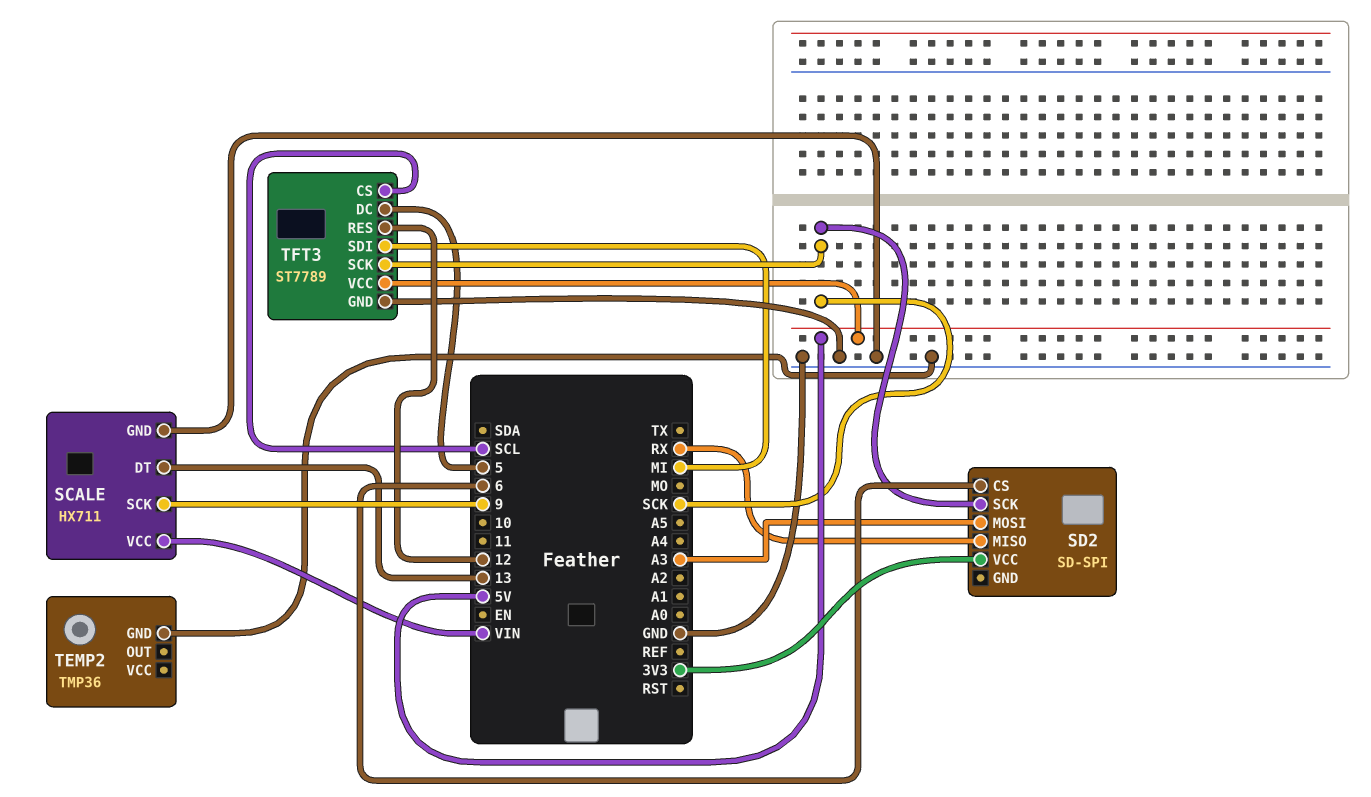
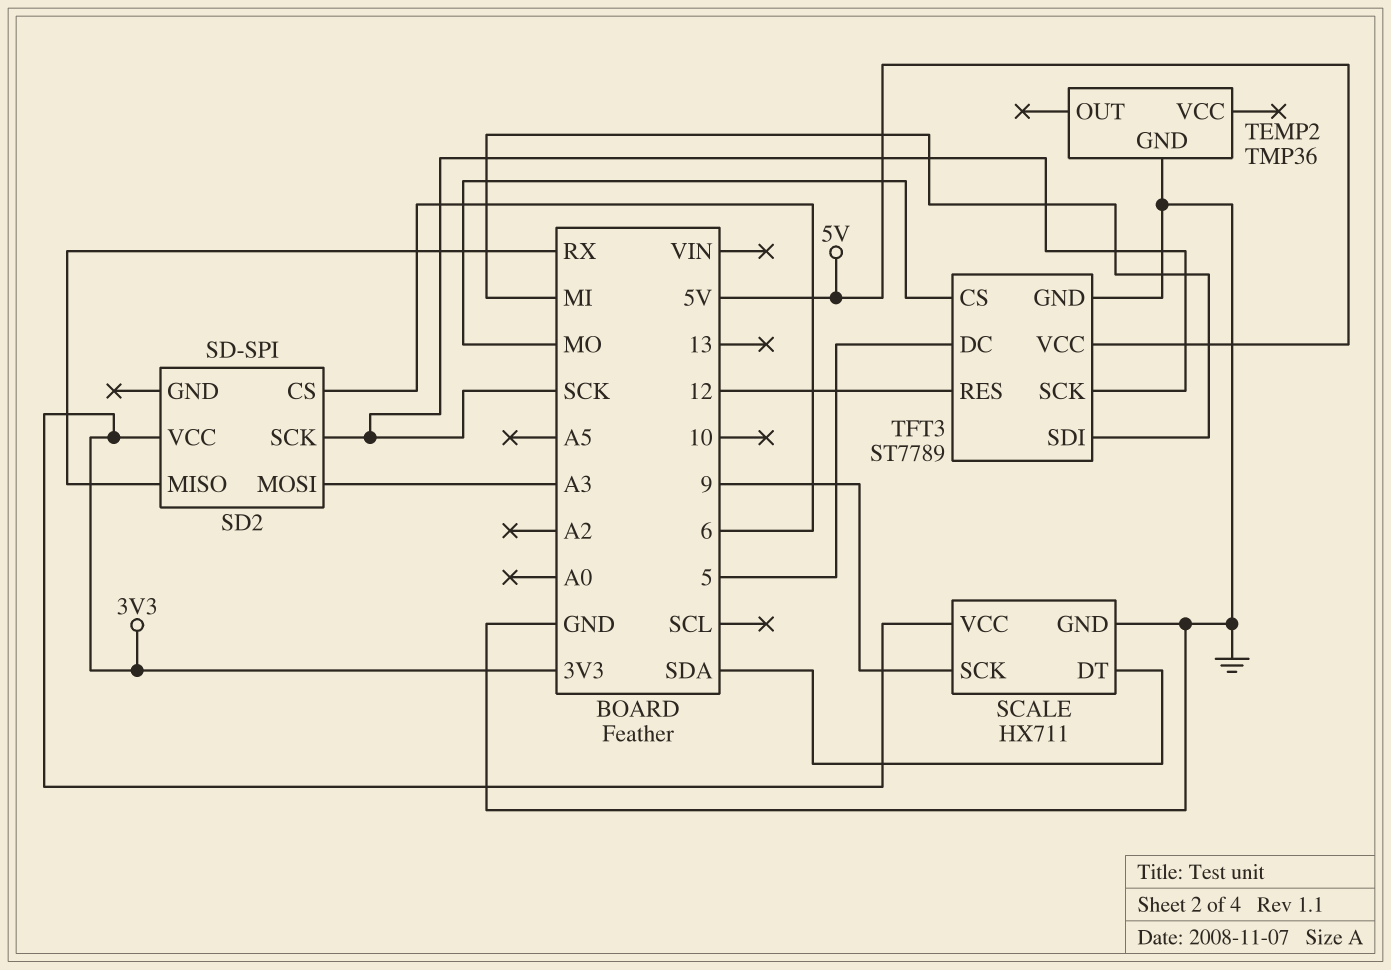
SCALE pin DT: 13 -> SDA
SCALE pin VCC: VIN -> 3V3
TFT3 pin CS: SCL -> MO

